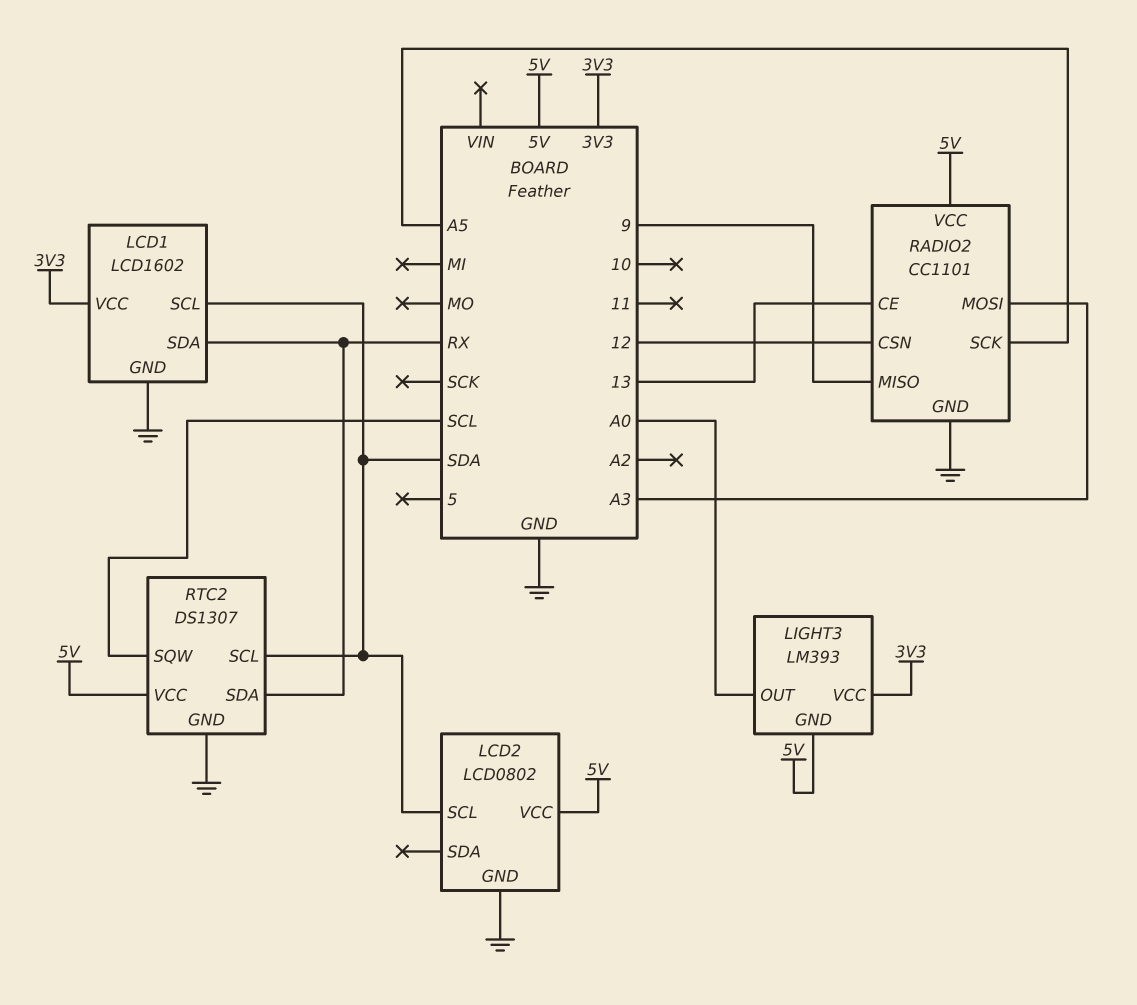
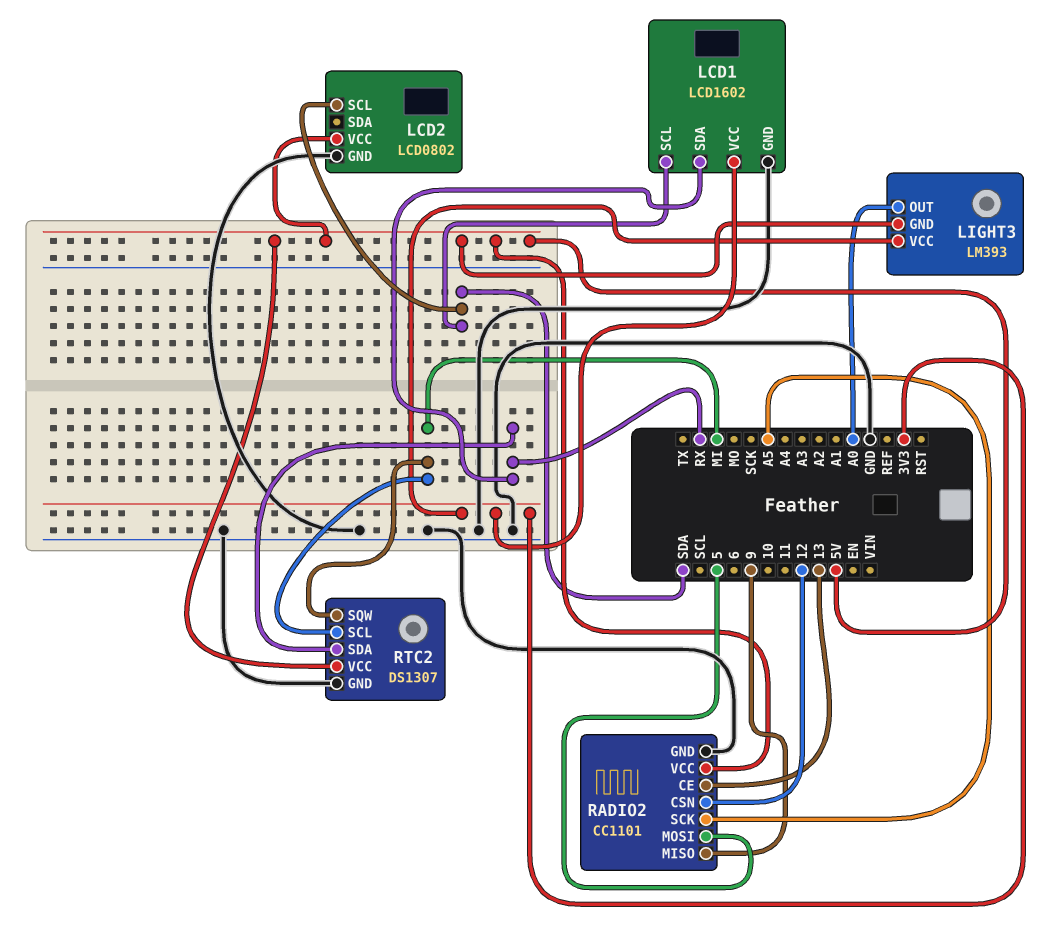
RADIO2 pin MOSI: A3 -> 5
RTC2 pin SCL: SDA -> MI
RTC2 pin SQW: SCL -> MI

